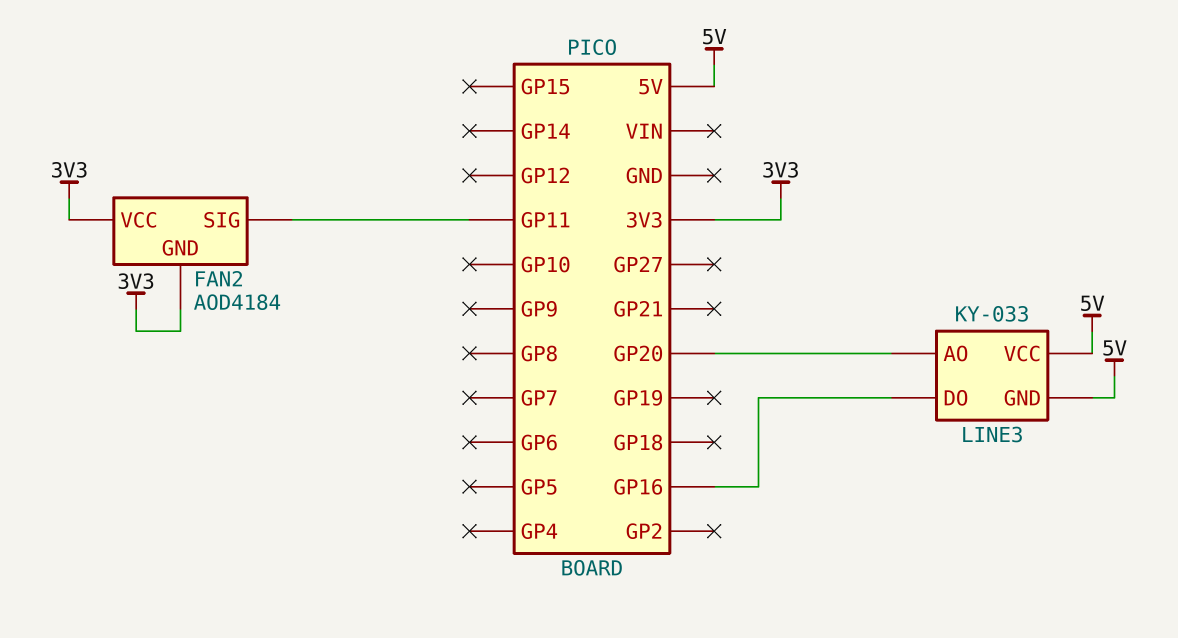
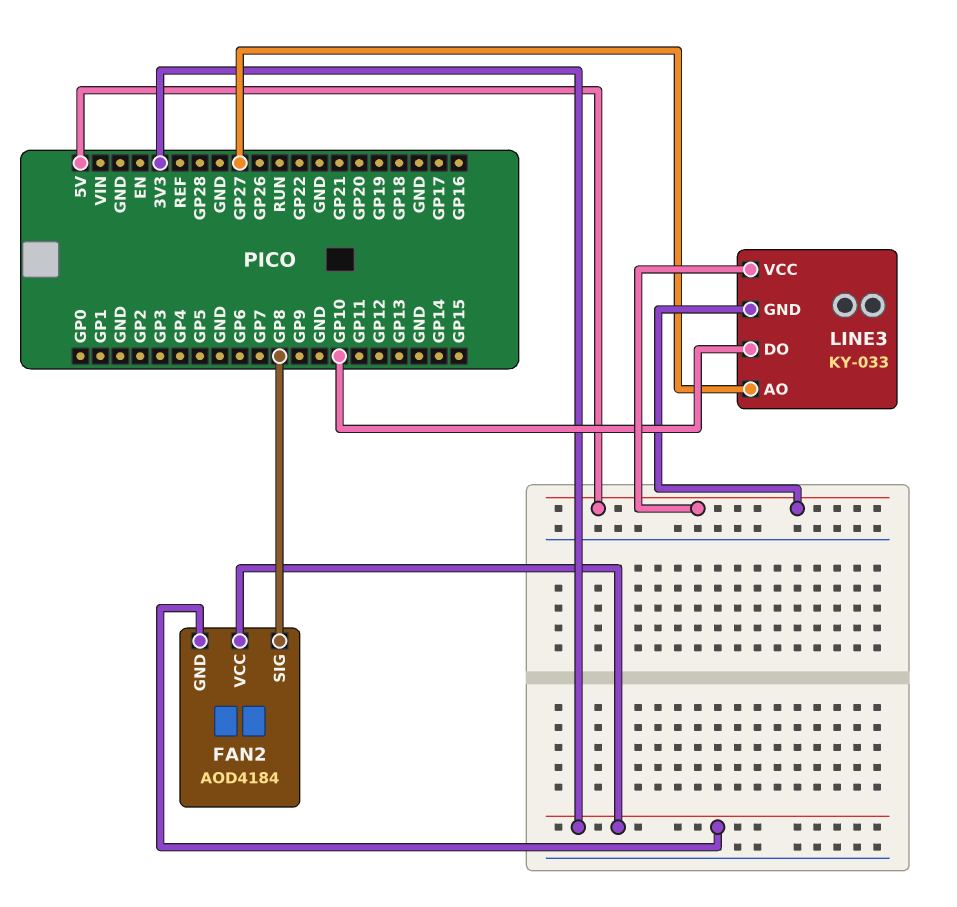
FAN2 pin SIG: GP11 -> GP8
LINE3 pin AO: GP20 -> GP27
LINE3 pin DO: GP16 -> GP10

